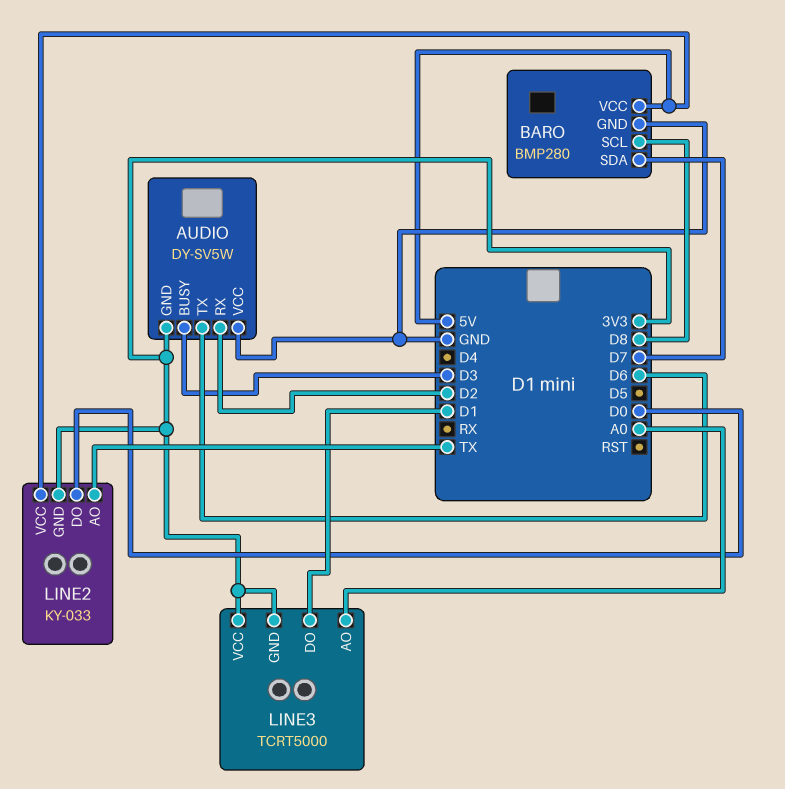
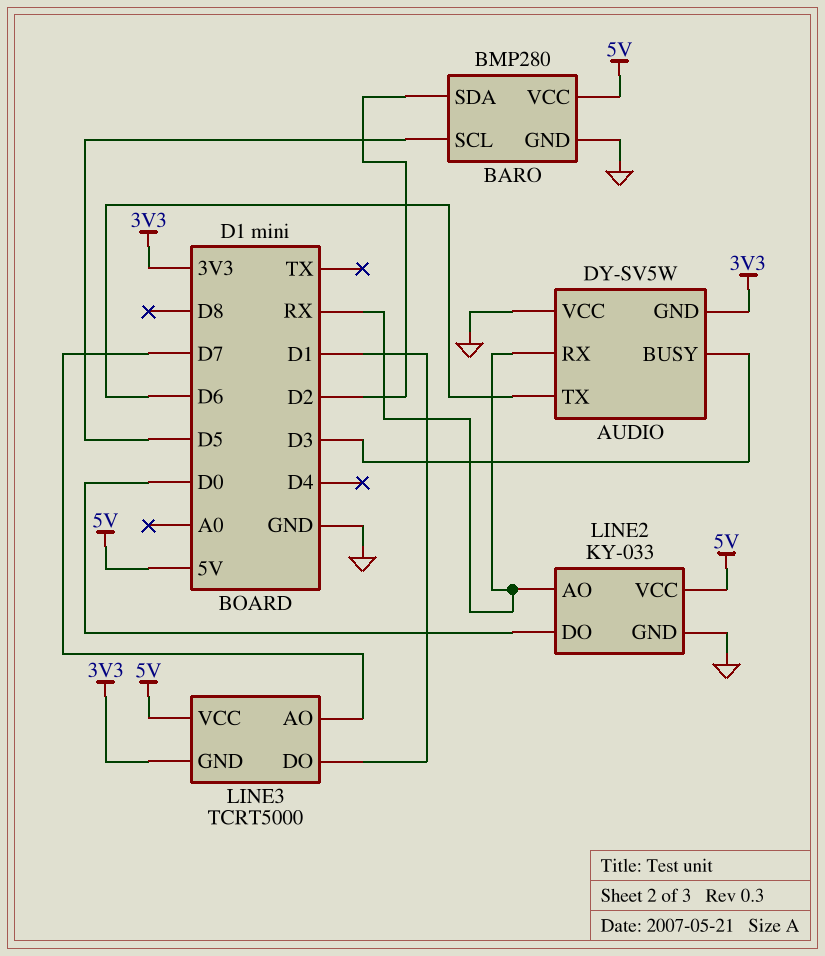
AUDIO pin RX: D2 -> RX
BARO pin SCL: D8 -> D5
BARO pin SDA: D7 -> D2
LINE2 pin AO: TX -> RX
LINE2 pin GND: 3V3 -> GND
LINE3 pin AO: A0 -> D7
LINE3 pin VCC: 3V3 -> 5V

